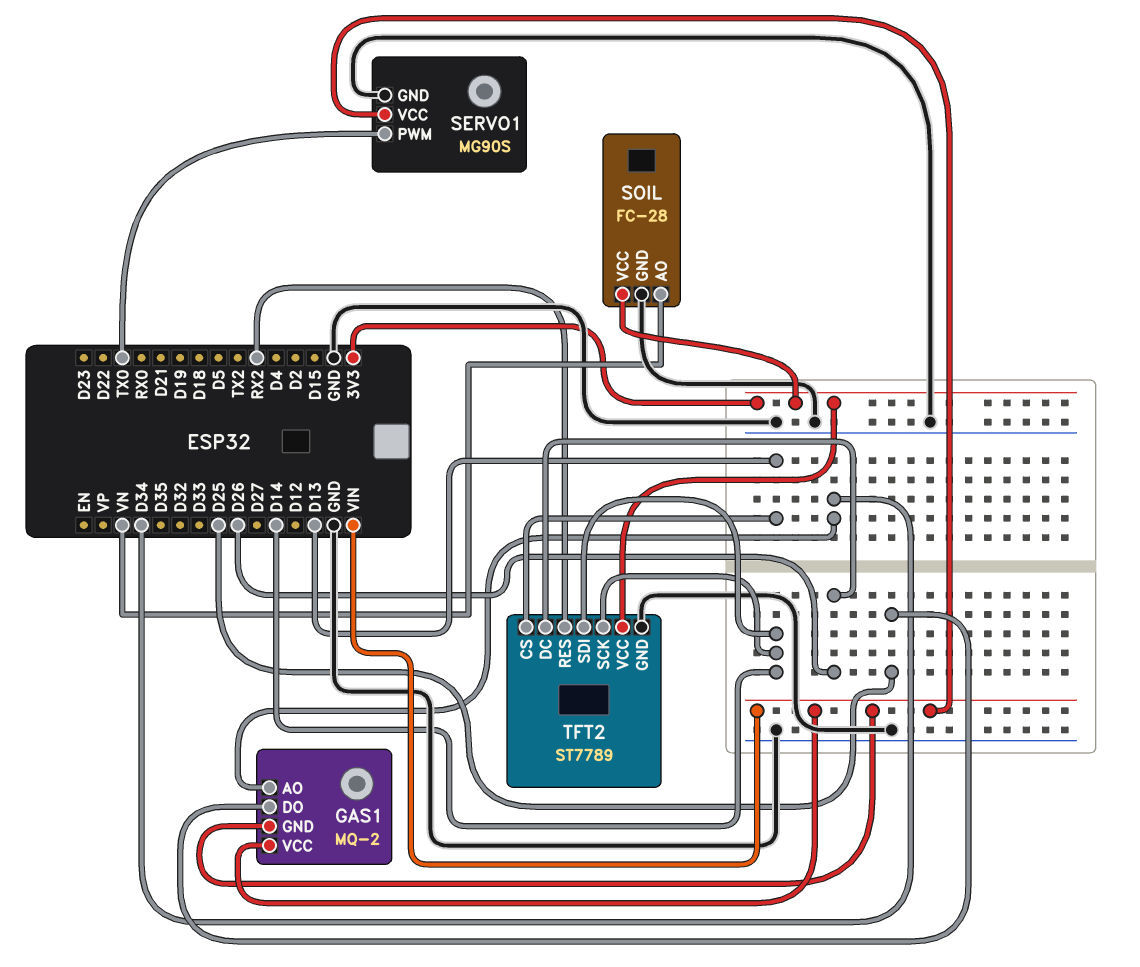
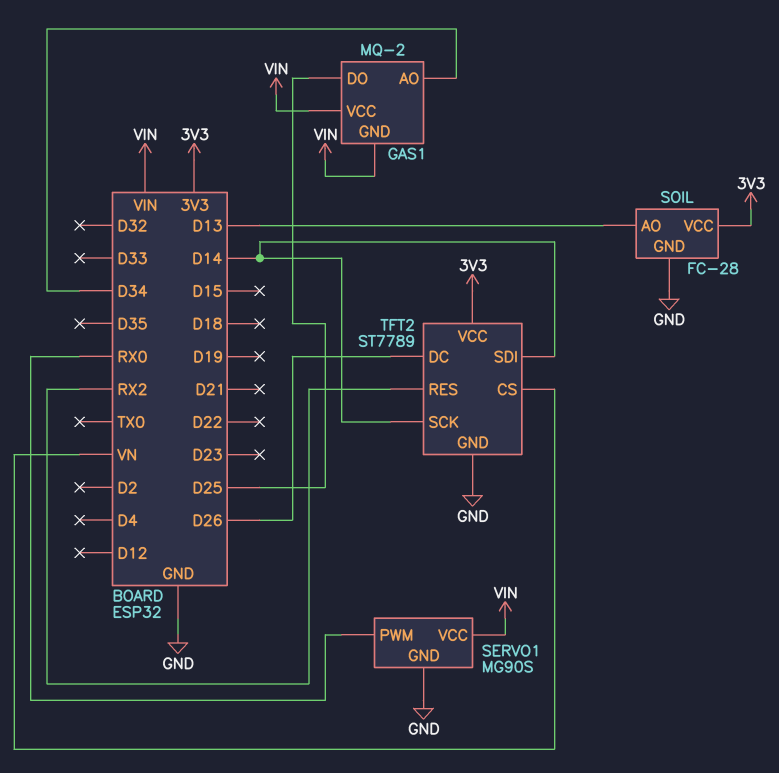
SERVO1 pin PWM: TX0 -> RX0
SOIL pin AO: VN -> D13
TFT2 pin CS: D13 -> VN

